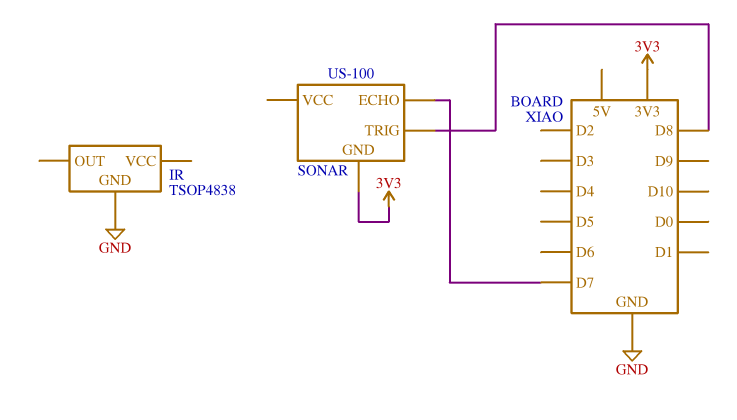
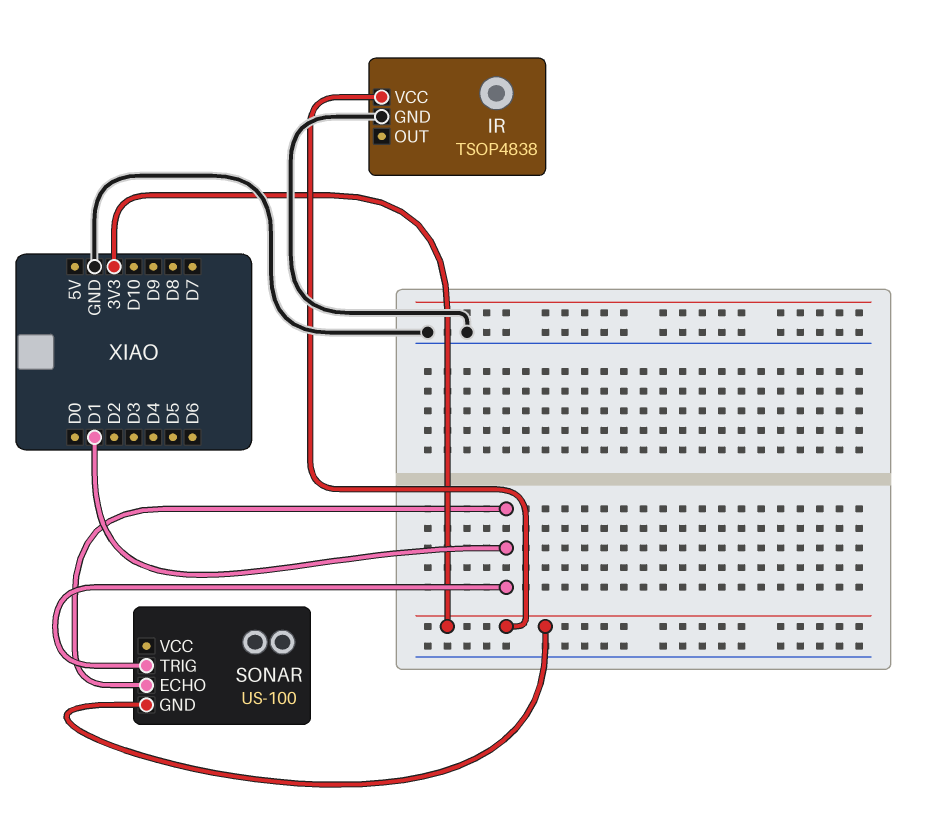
IR pin VCC: none -> 3V3
SONAR pin ECHO: D7 -> D1
SONAR pin TRIG: D8 -> D1

